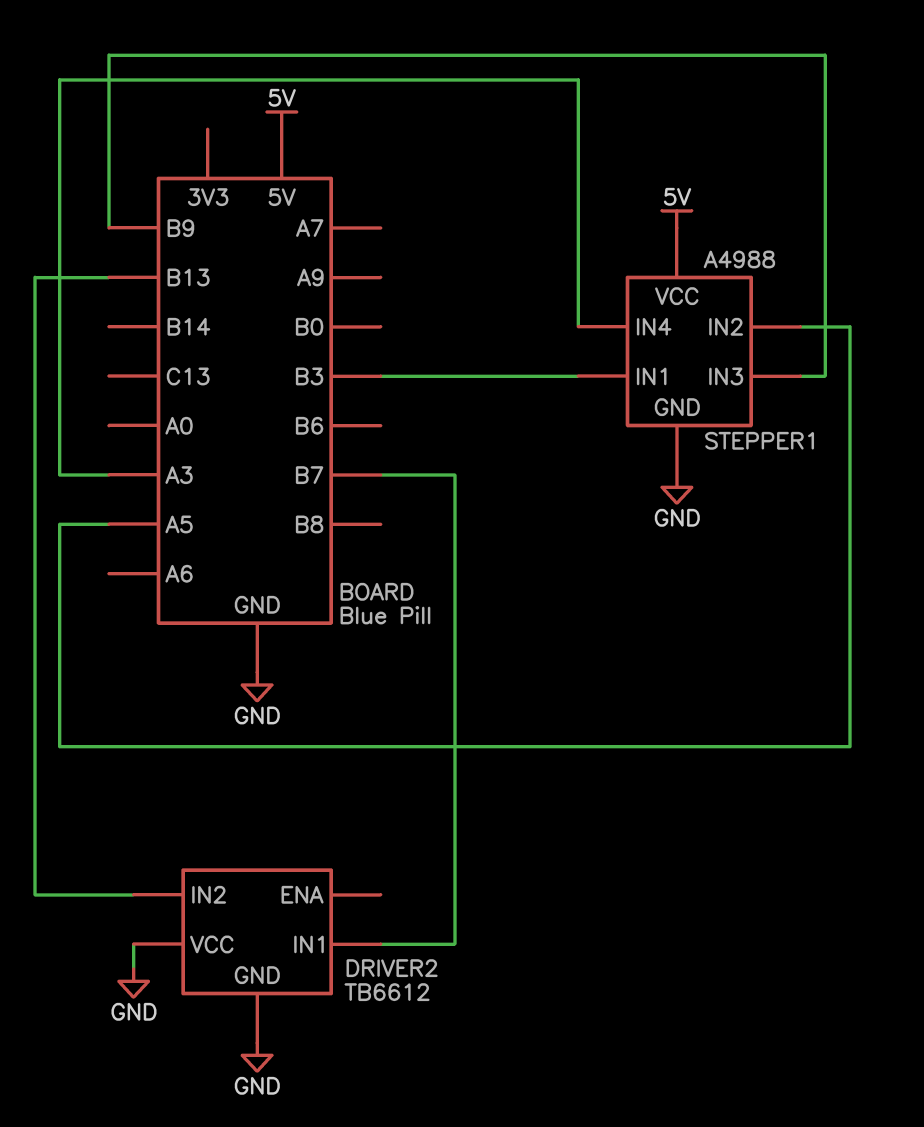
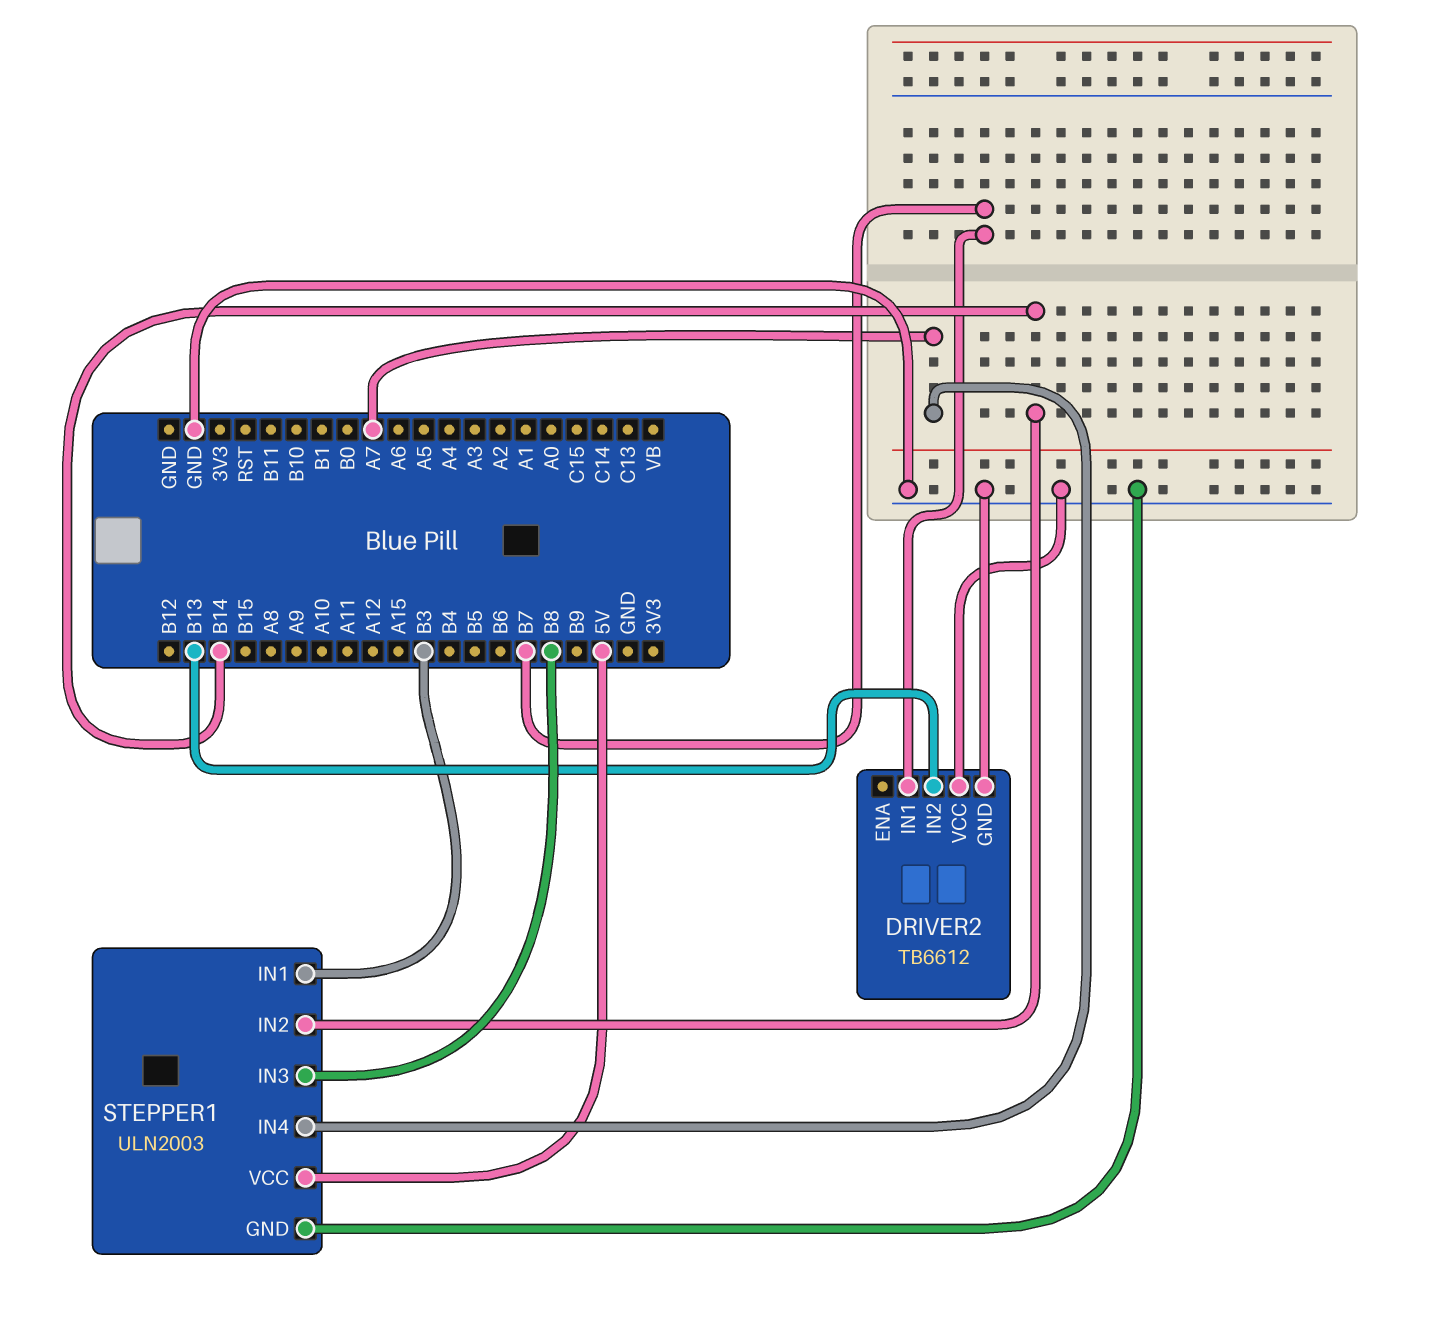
STEPPER1: A4988 -> ULN2003
STEPPER1 pin IN2: A5 -> B14
STEPPER1 pin IN3: B9 -> B8
STEPPER1 pin IN4: A3 -> A7

